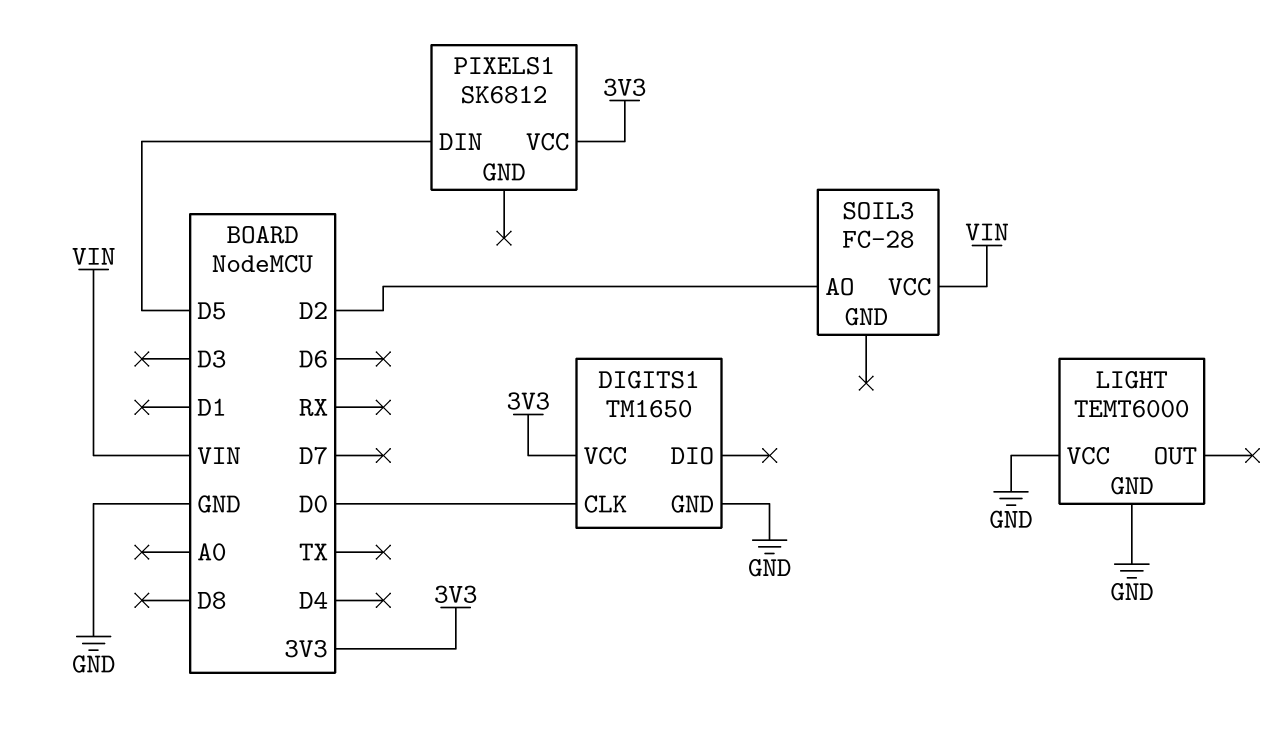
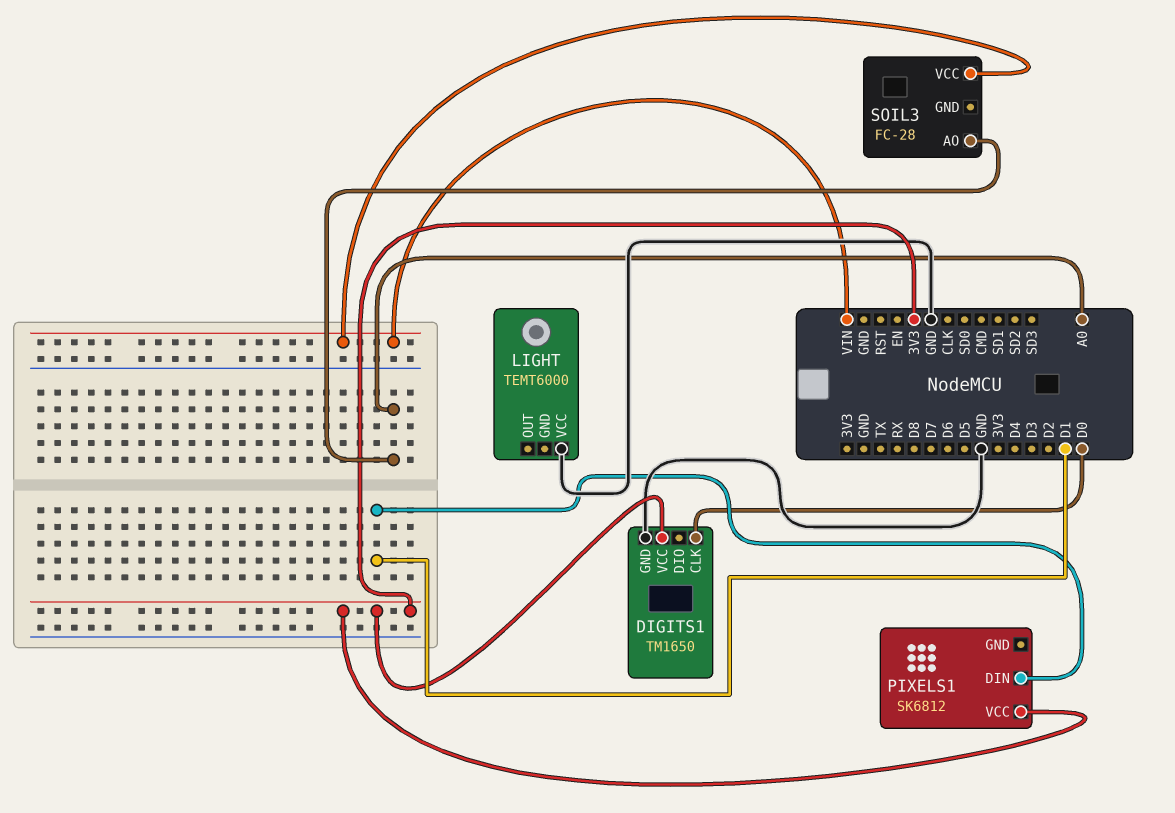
LIGHT pin GND: GND -> none
PIXELS1 pin DIN: D5 -> D1
SOIL3 pin AO: D2 -> A0

